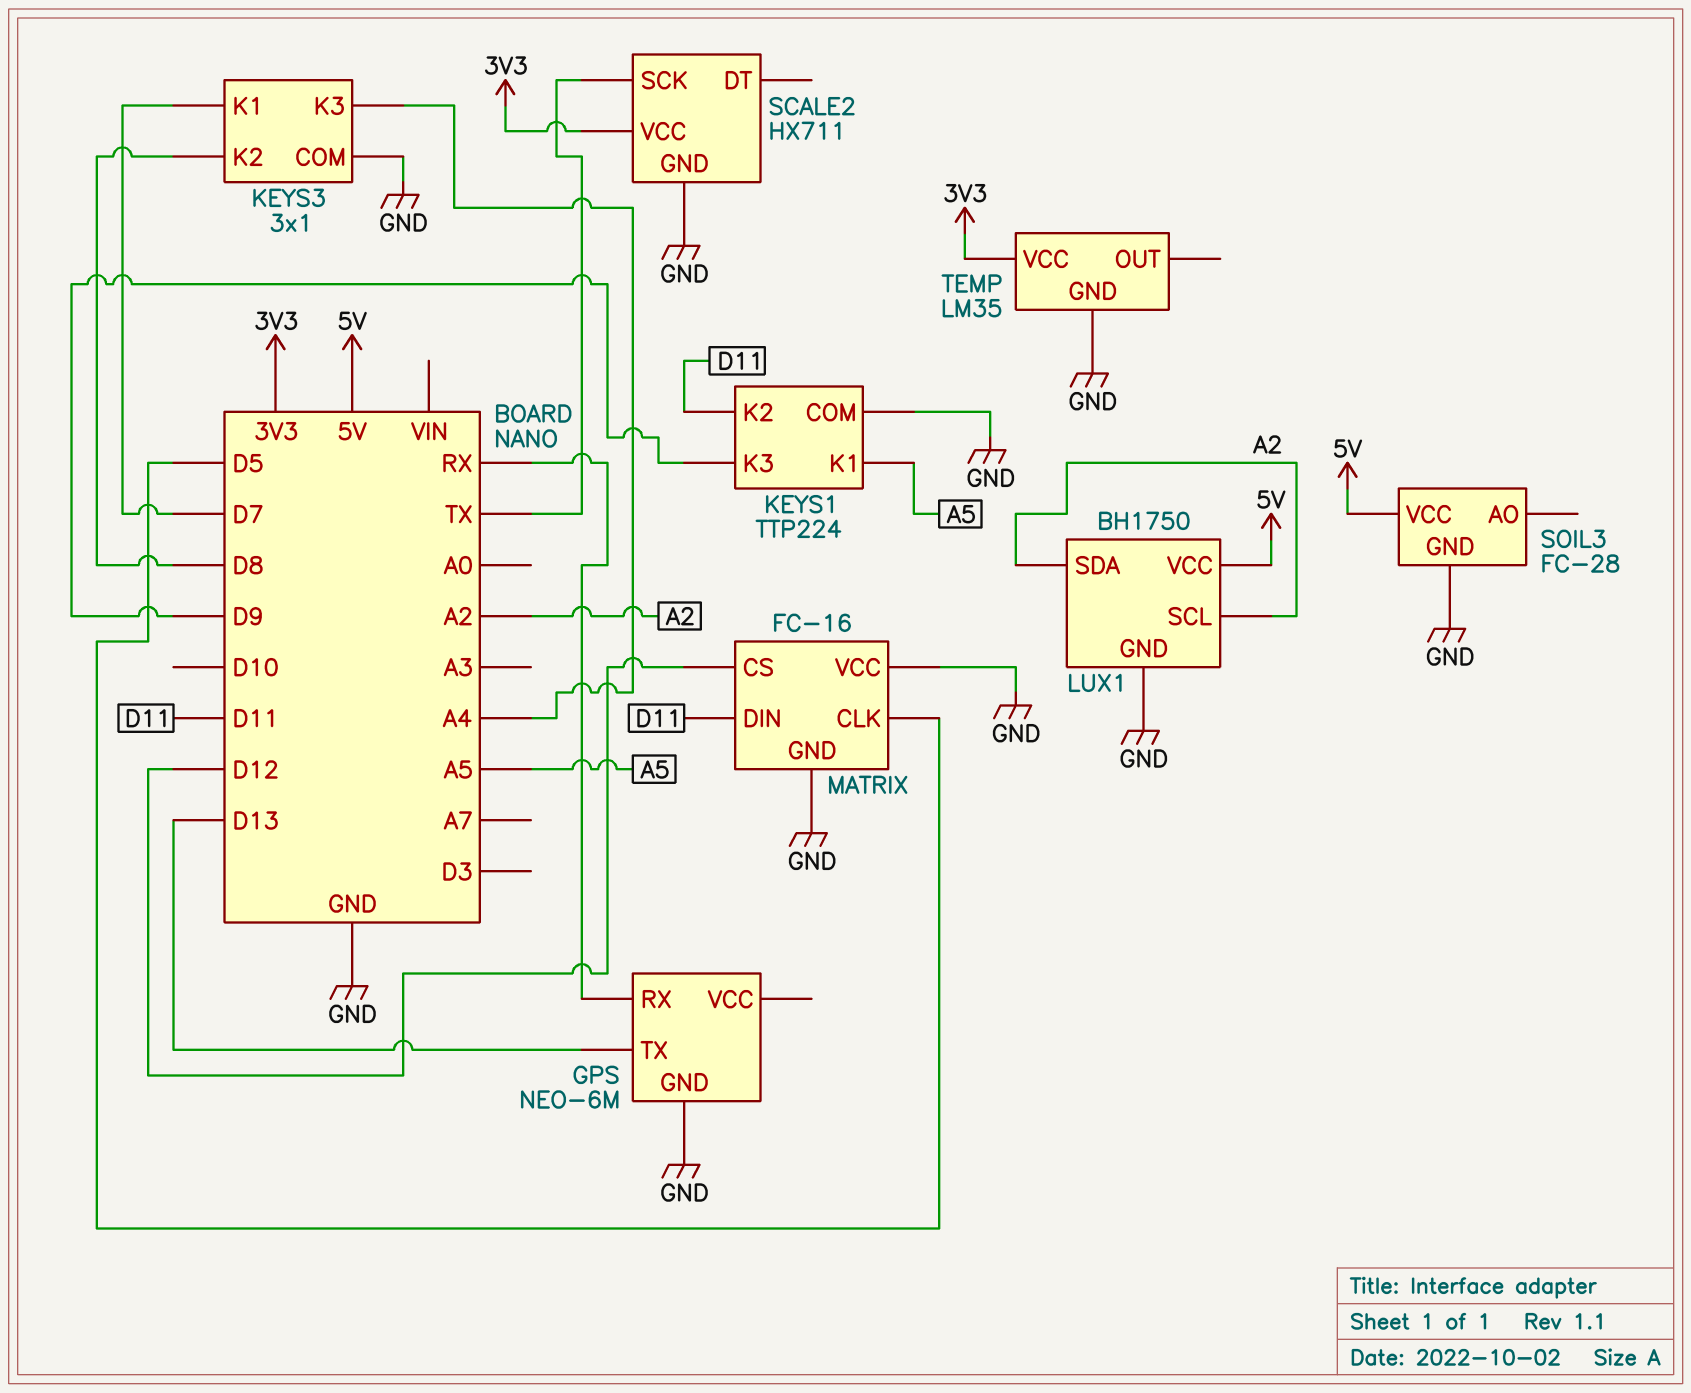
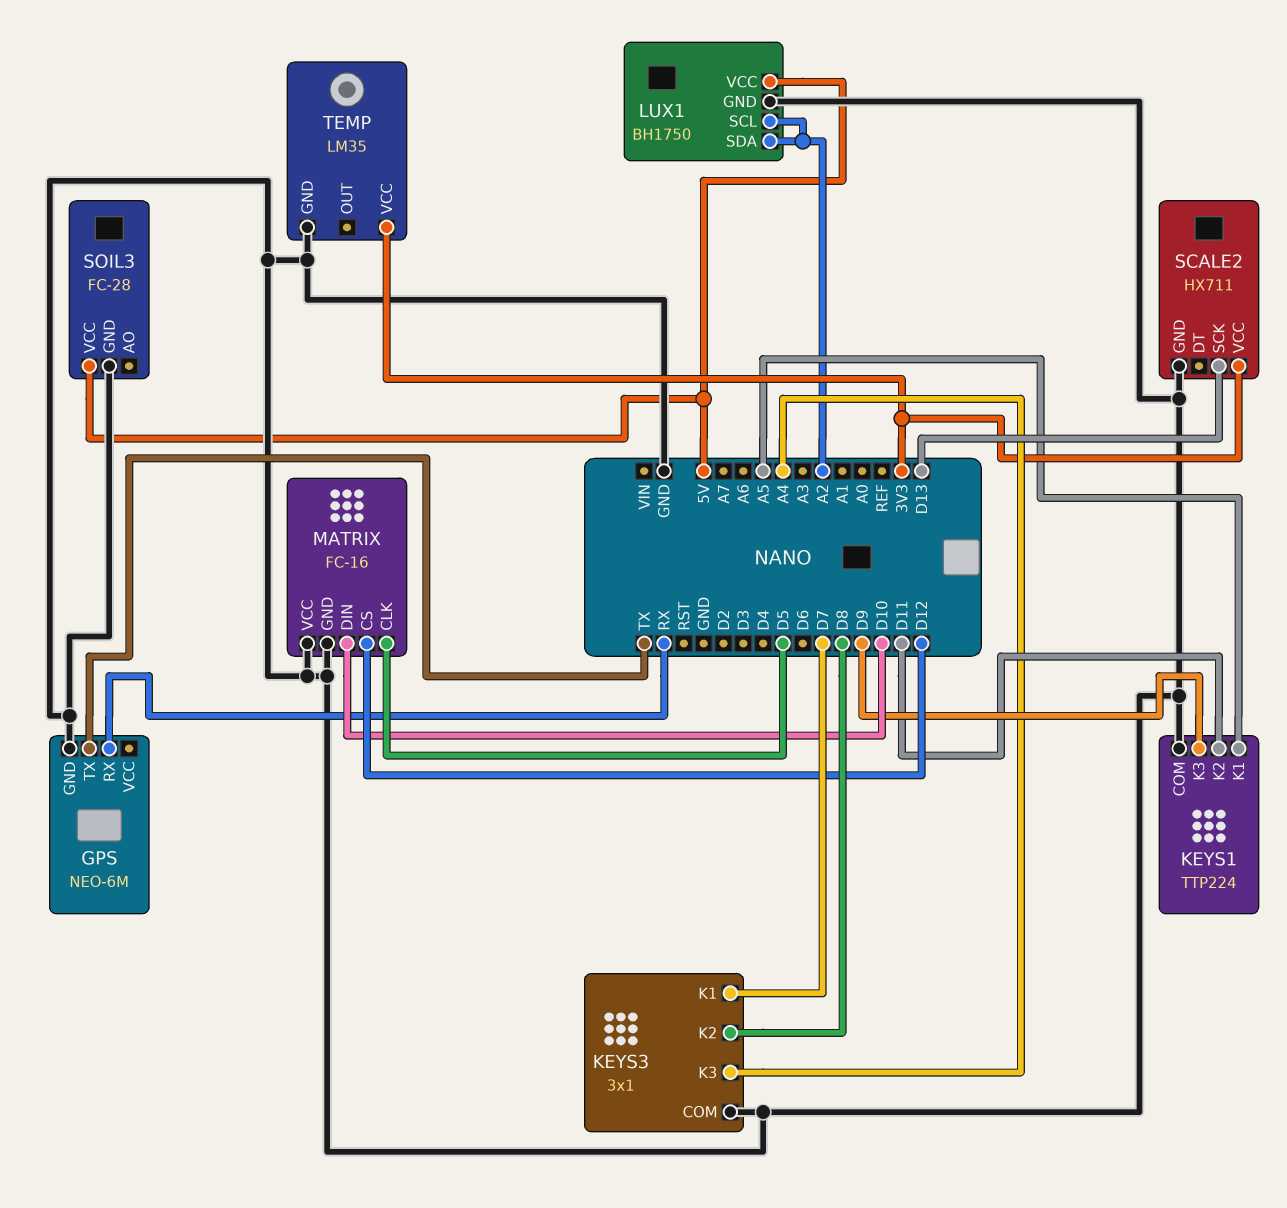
GPS pin TX: D13 -> TX
MATRIX pin DIN: D11 -> D10
SCALE2 pin SCK: TX -> D13

